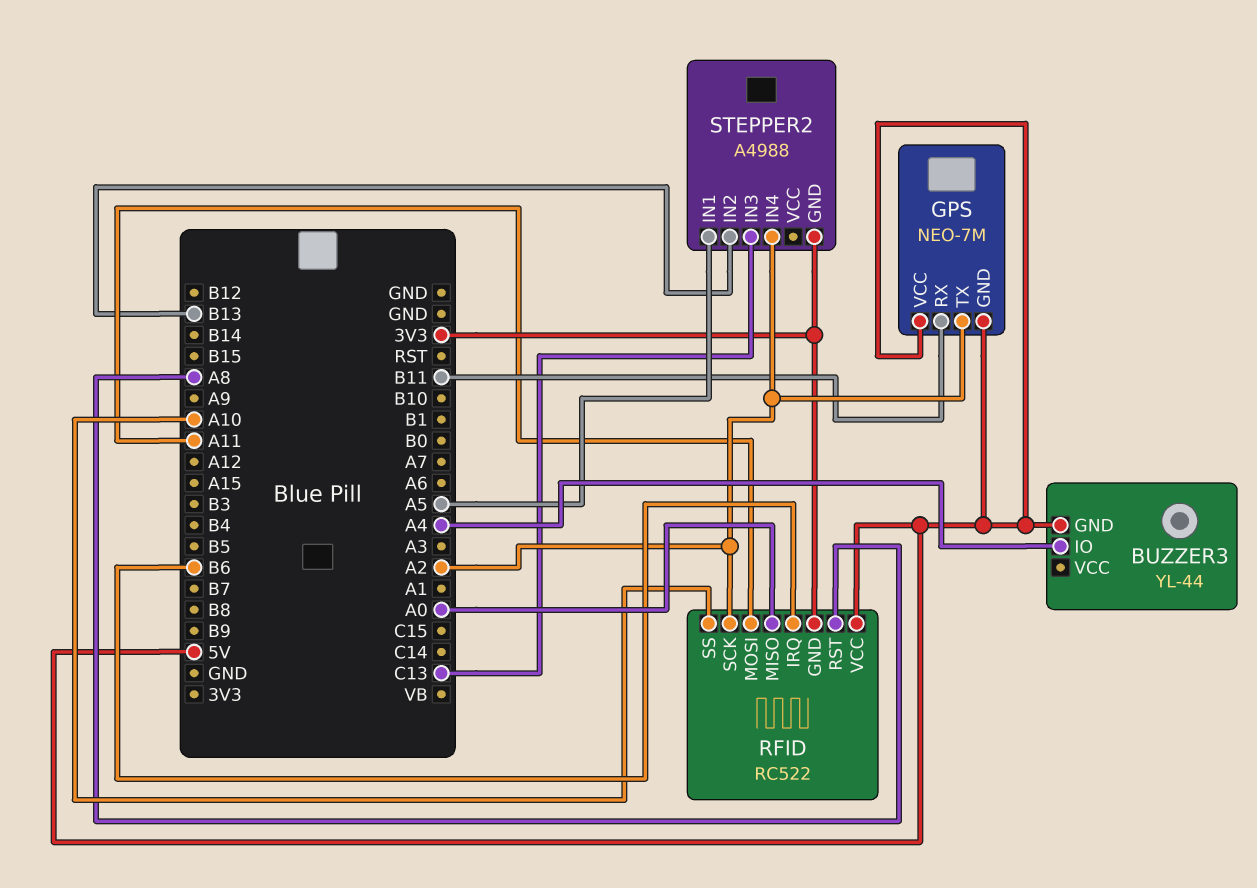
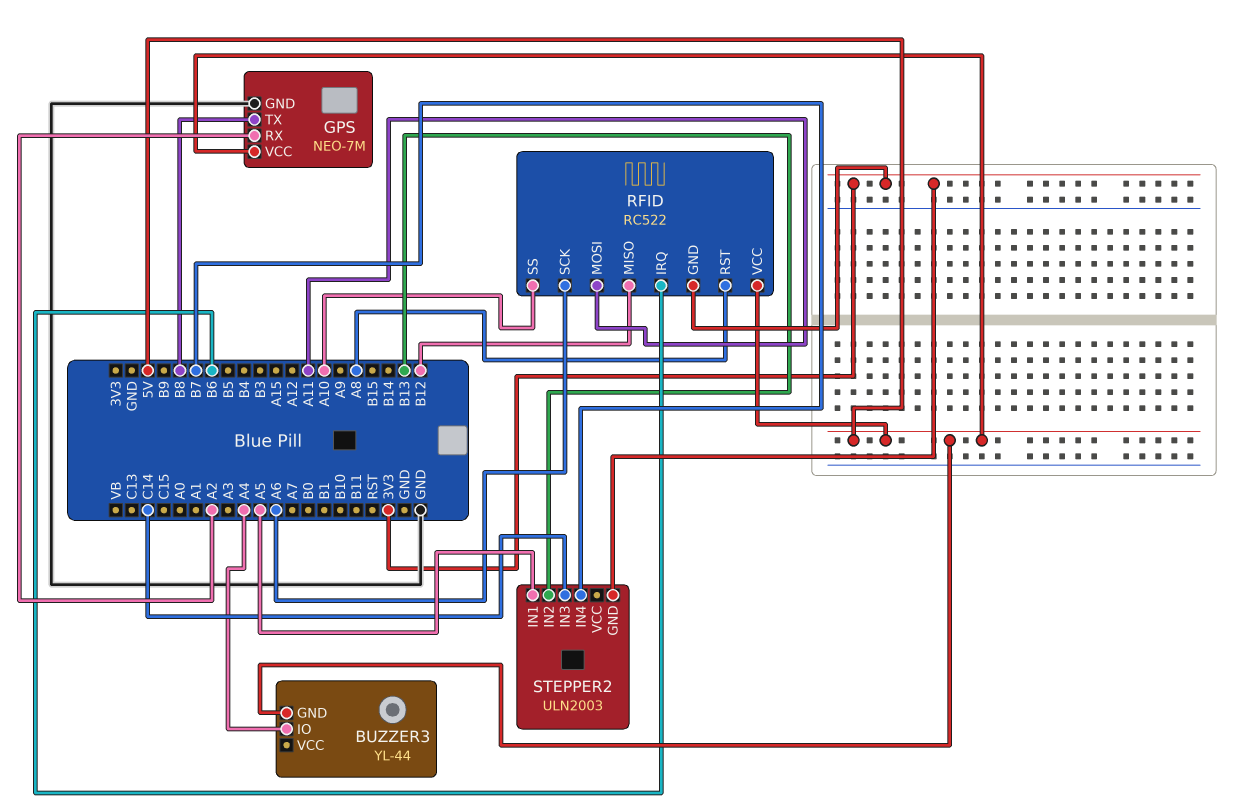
GPS pin GND: 5V -> GND
GPS pin RX: B11 -> A2
GPS pin TX: A2 -> B8
RFID pin MISO: A0 -> B12
RFID pin SCK: A2 -> A6
STEPPER2: A4988 -> ULN2003
STEPPER2 pin IN3: C13 -> C14
STEPPER2 pin IN4: A2 -> B7

